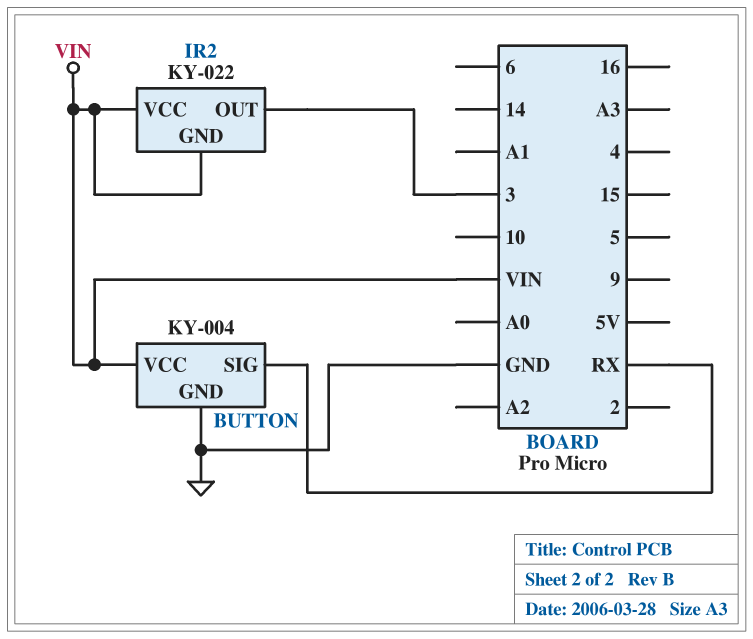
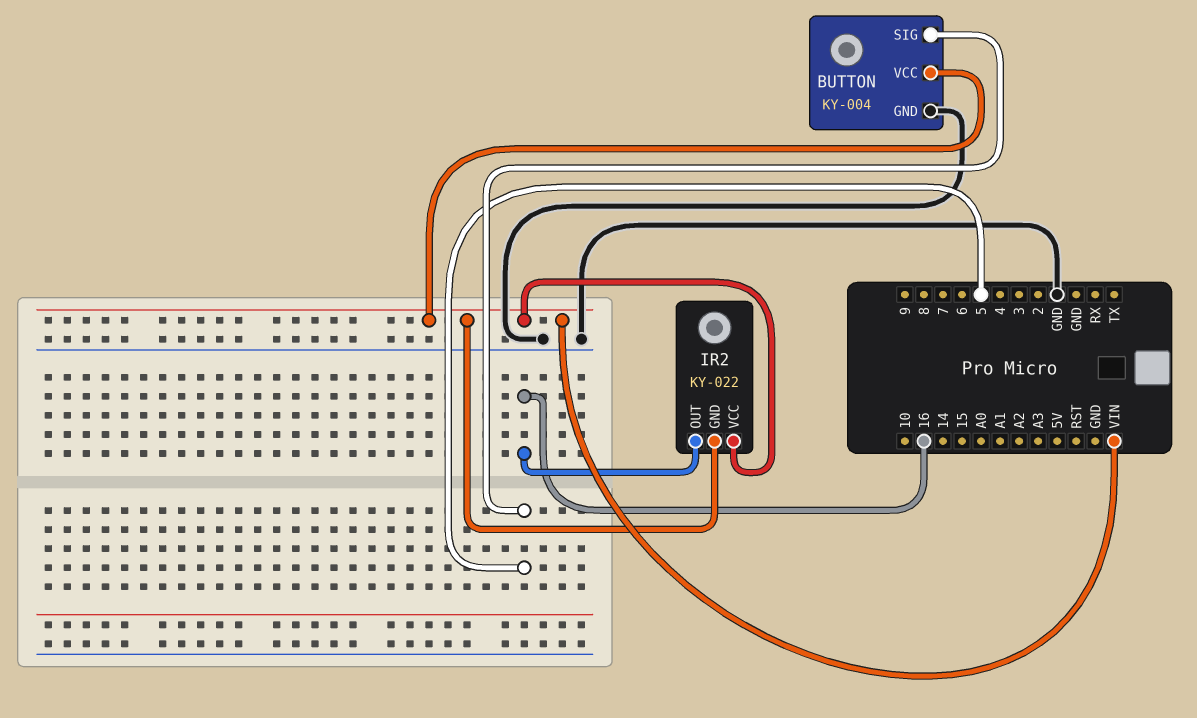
BUTTON pin SIG: RX -> 5
IR2 pin OUT: 3 -> 16

